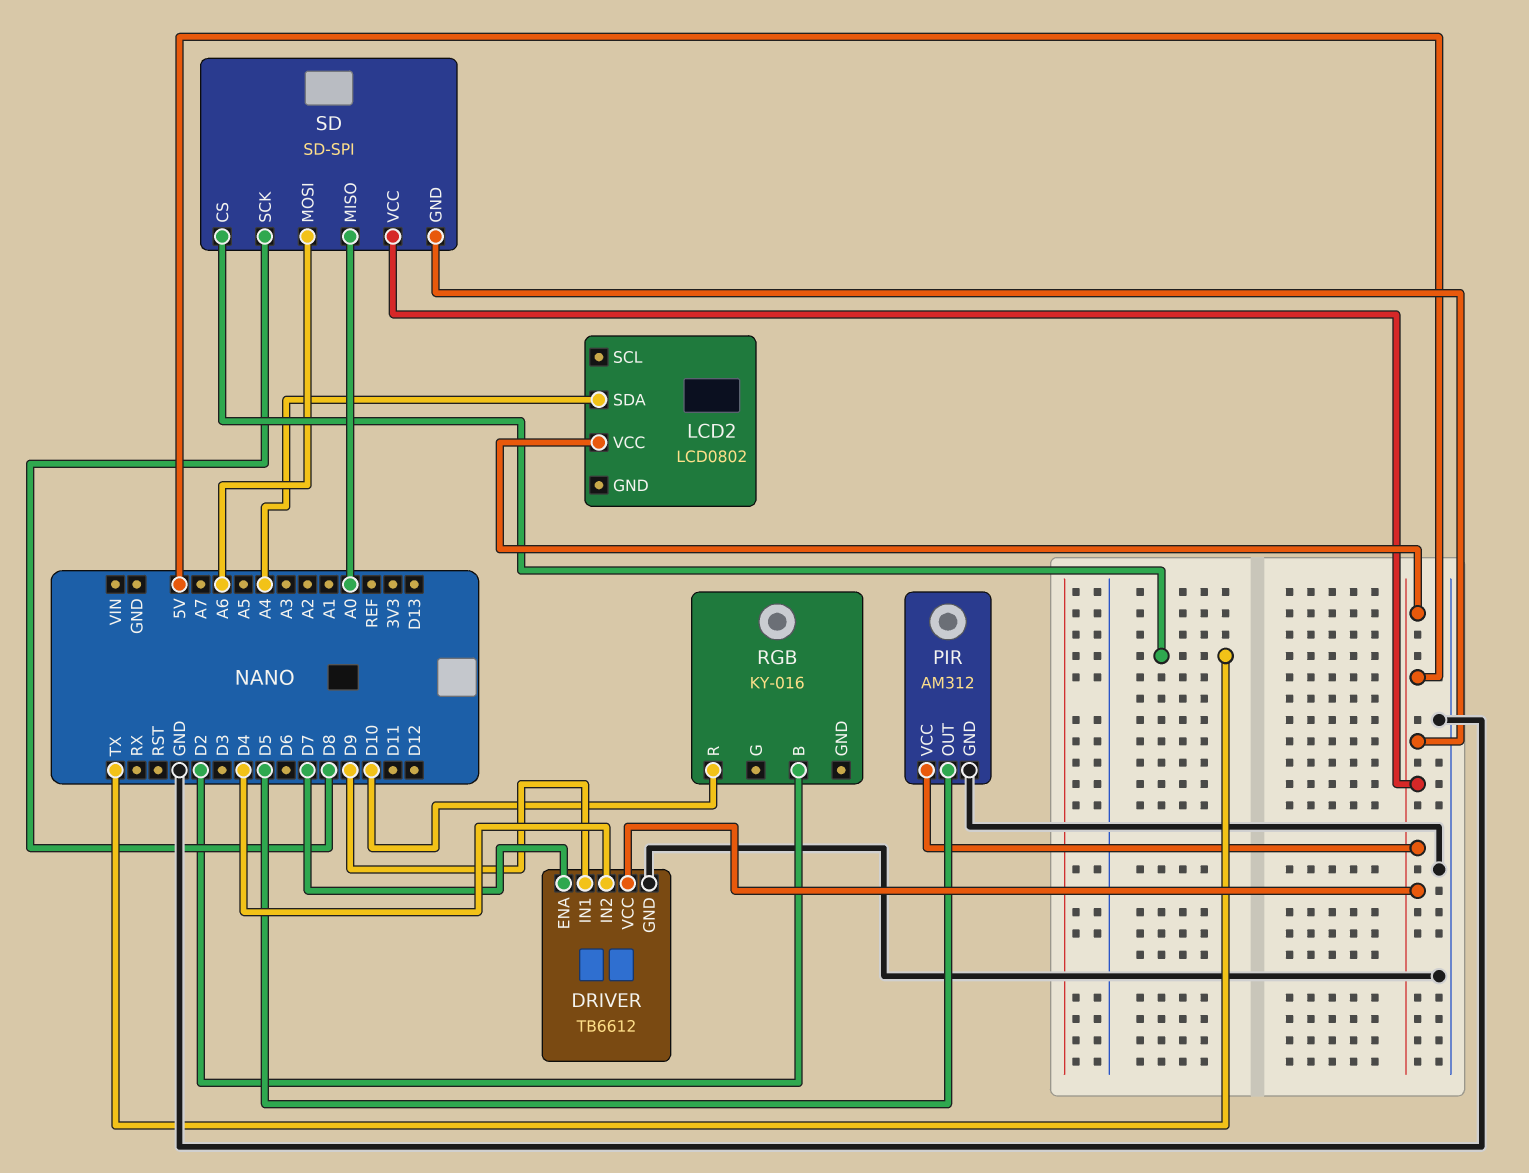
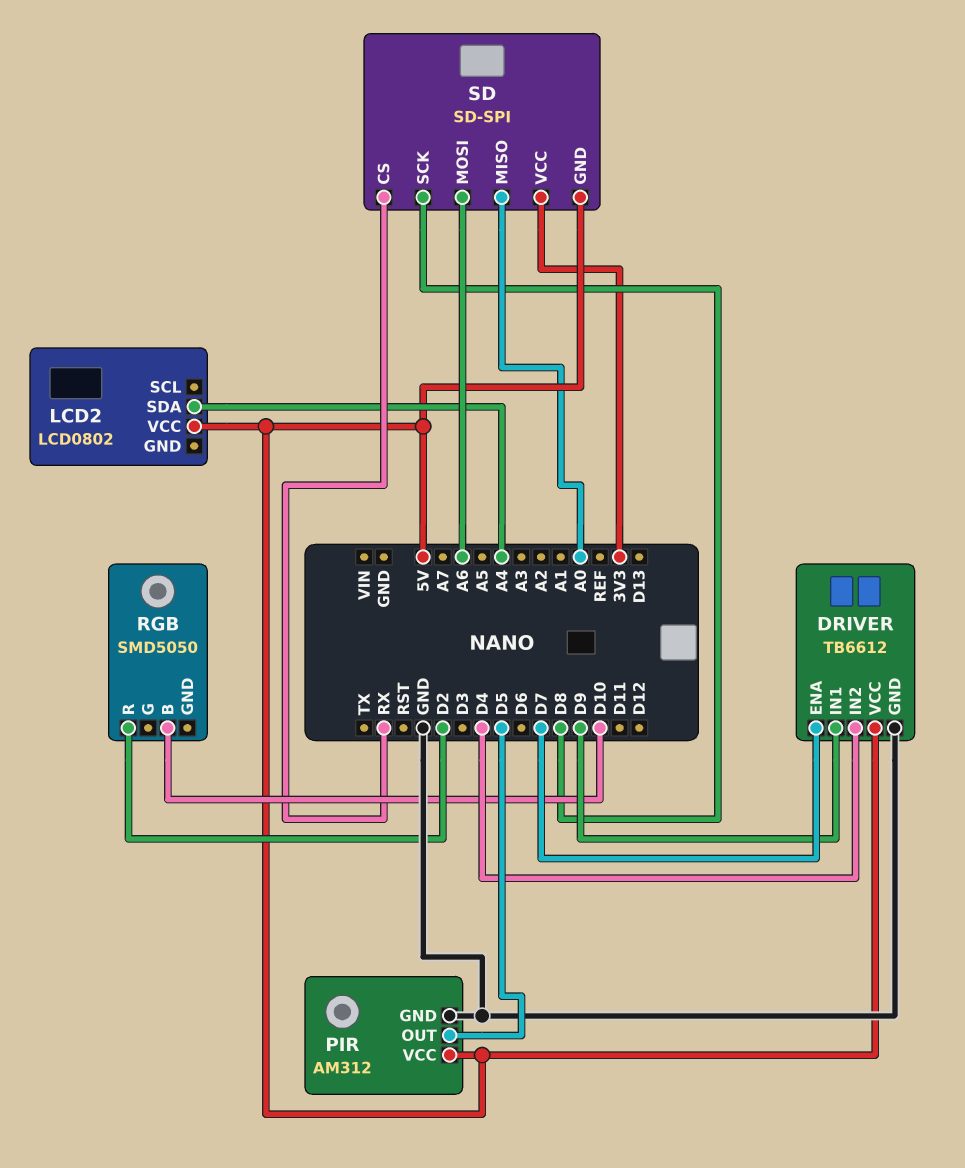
RGB: KY-016 -> SMD5050
RGB pin B: D2 -> D10
RGB pin R: D10 -> D2
SD pin CS: TX -> RX
SD pin VCC: 5V -> 3V3

